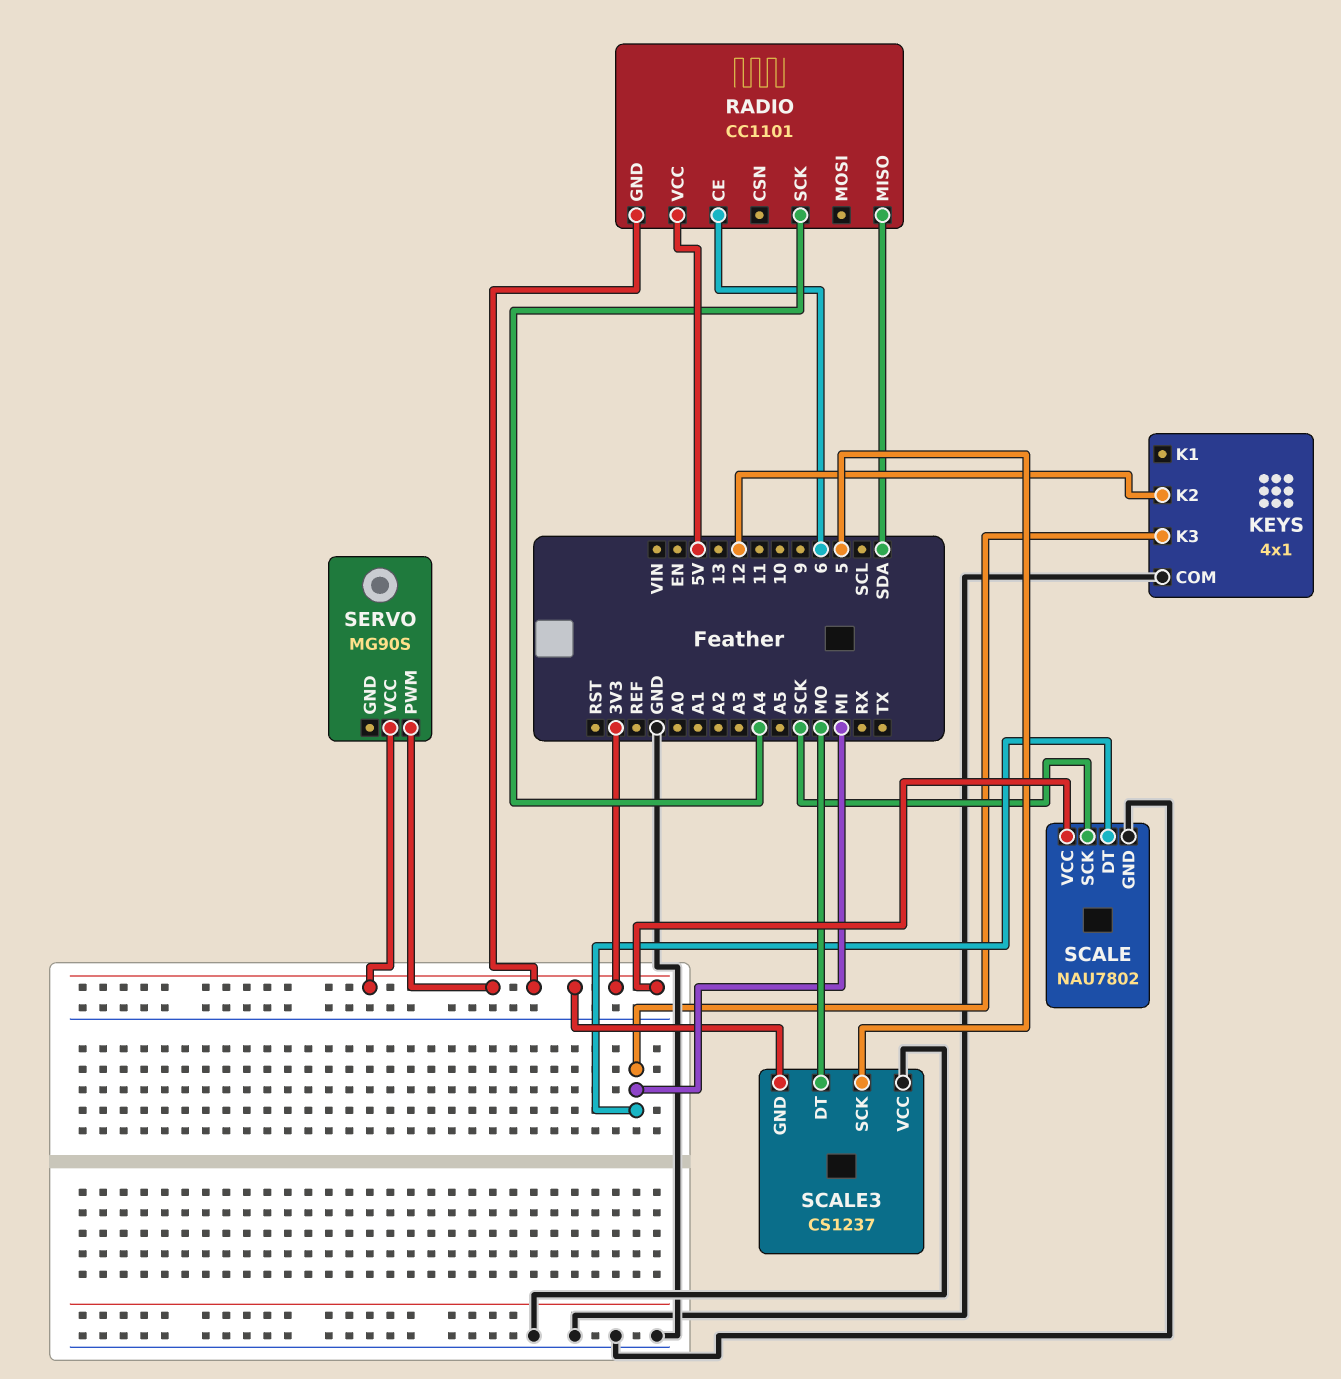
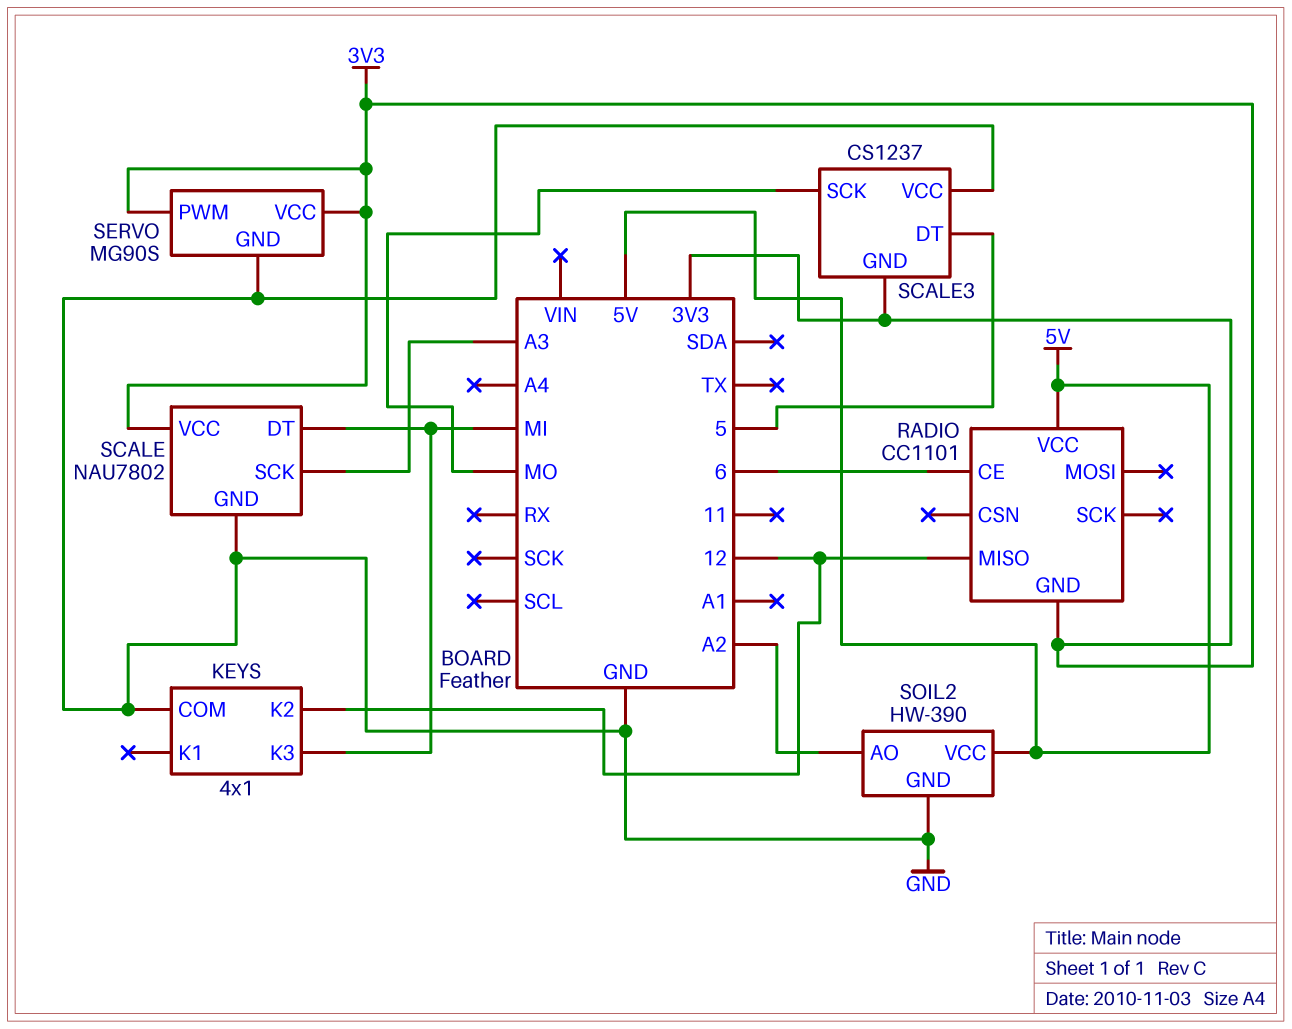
RADIO pin MISO: SDA -> 12
RADIO pin SCK: A4 -> none
SCALE pin SCK: SCK -> A3
SCALE3 pin DT: MO -> 5
SCALE3 pin SCK: 5 -> MO
SERVO pin GND: none -> GND
SOIL2: none -> HW-390
SOIL2 pin AO: none -> A2
SOIL2 pin GND: none -> GND
SOIL2 pin VCC: none -> 5V

